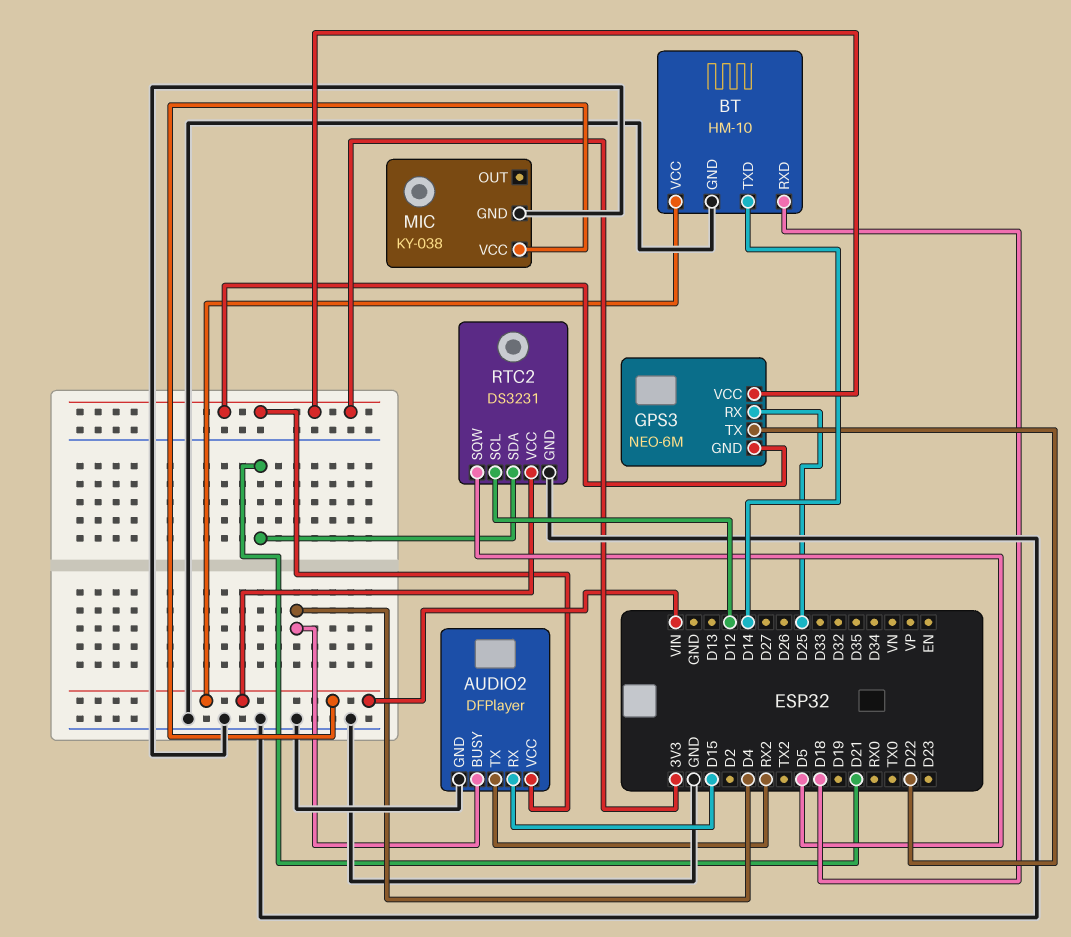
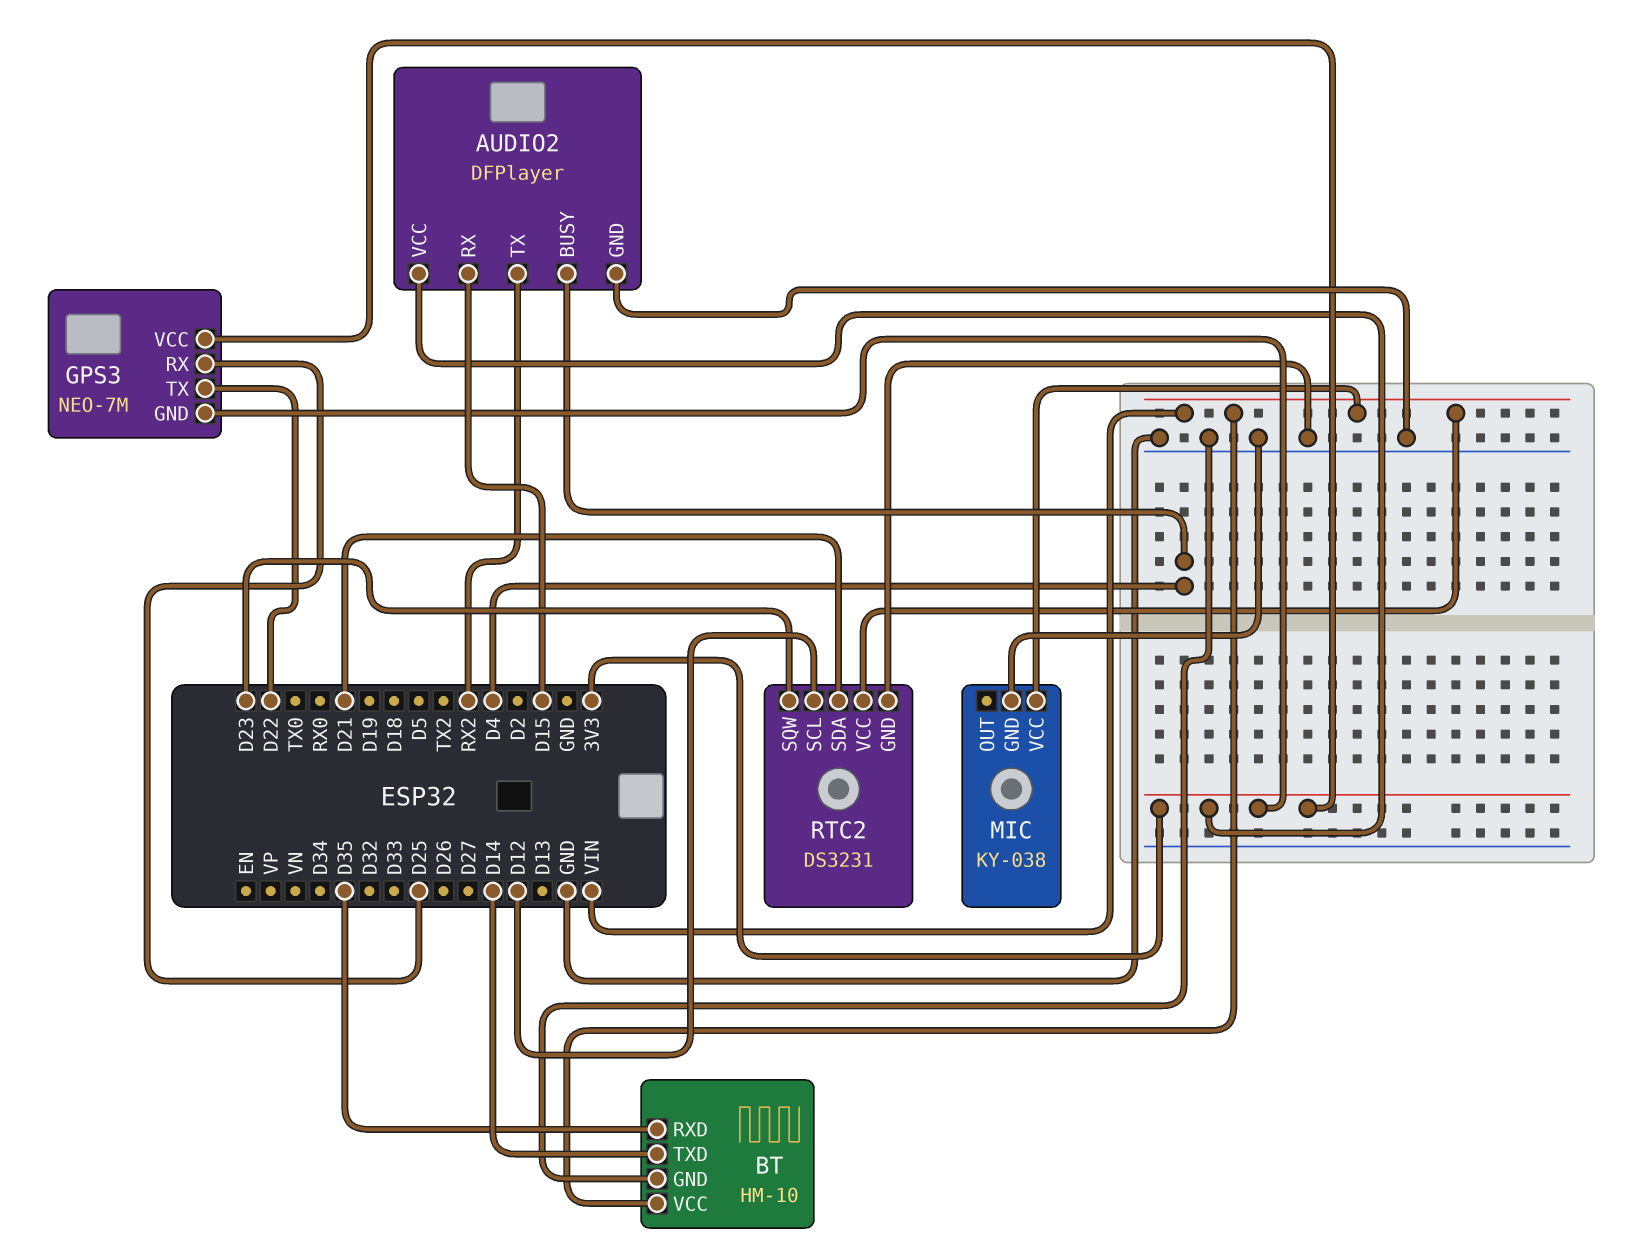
BT pin RXD: D18 -> D35
GPS3: NEO-6M -> NEO-7M
RTC2 pin SQW: D5 -> D23

